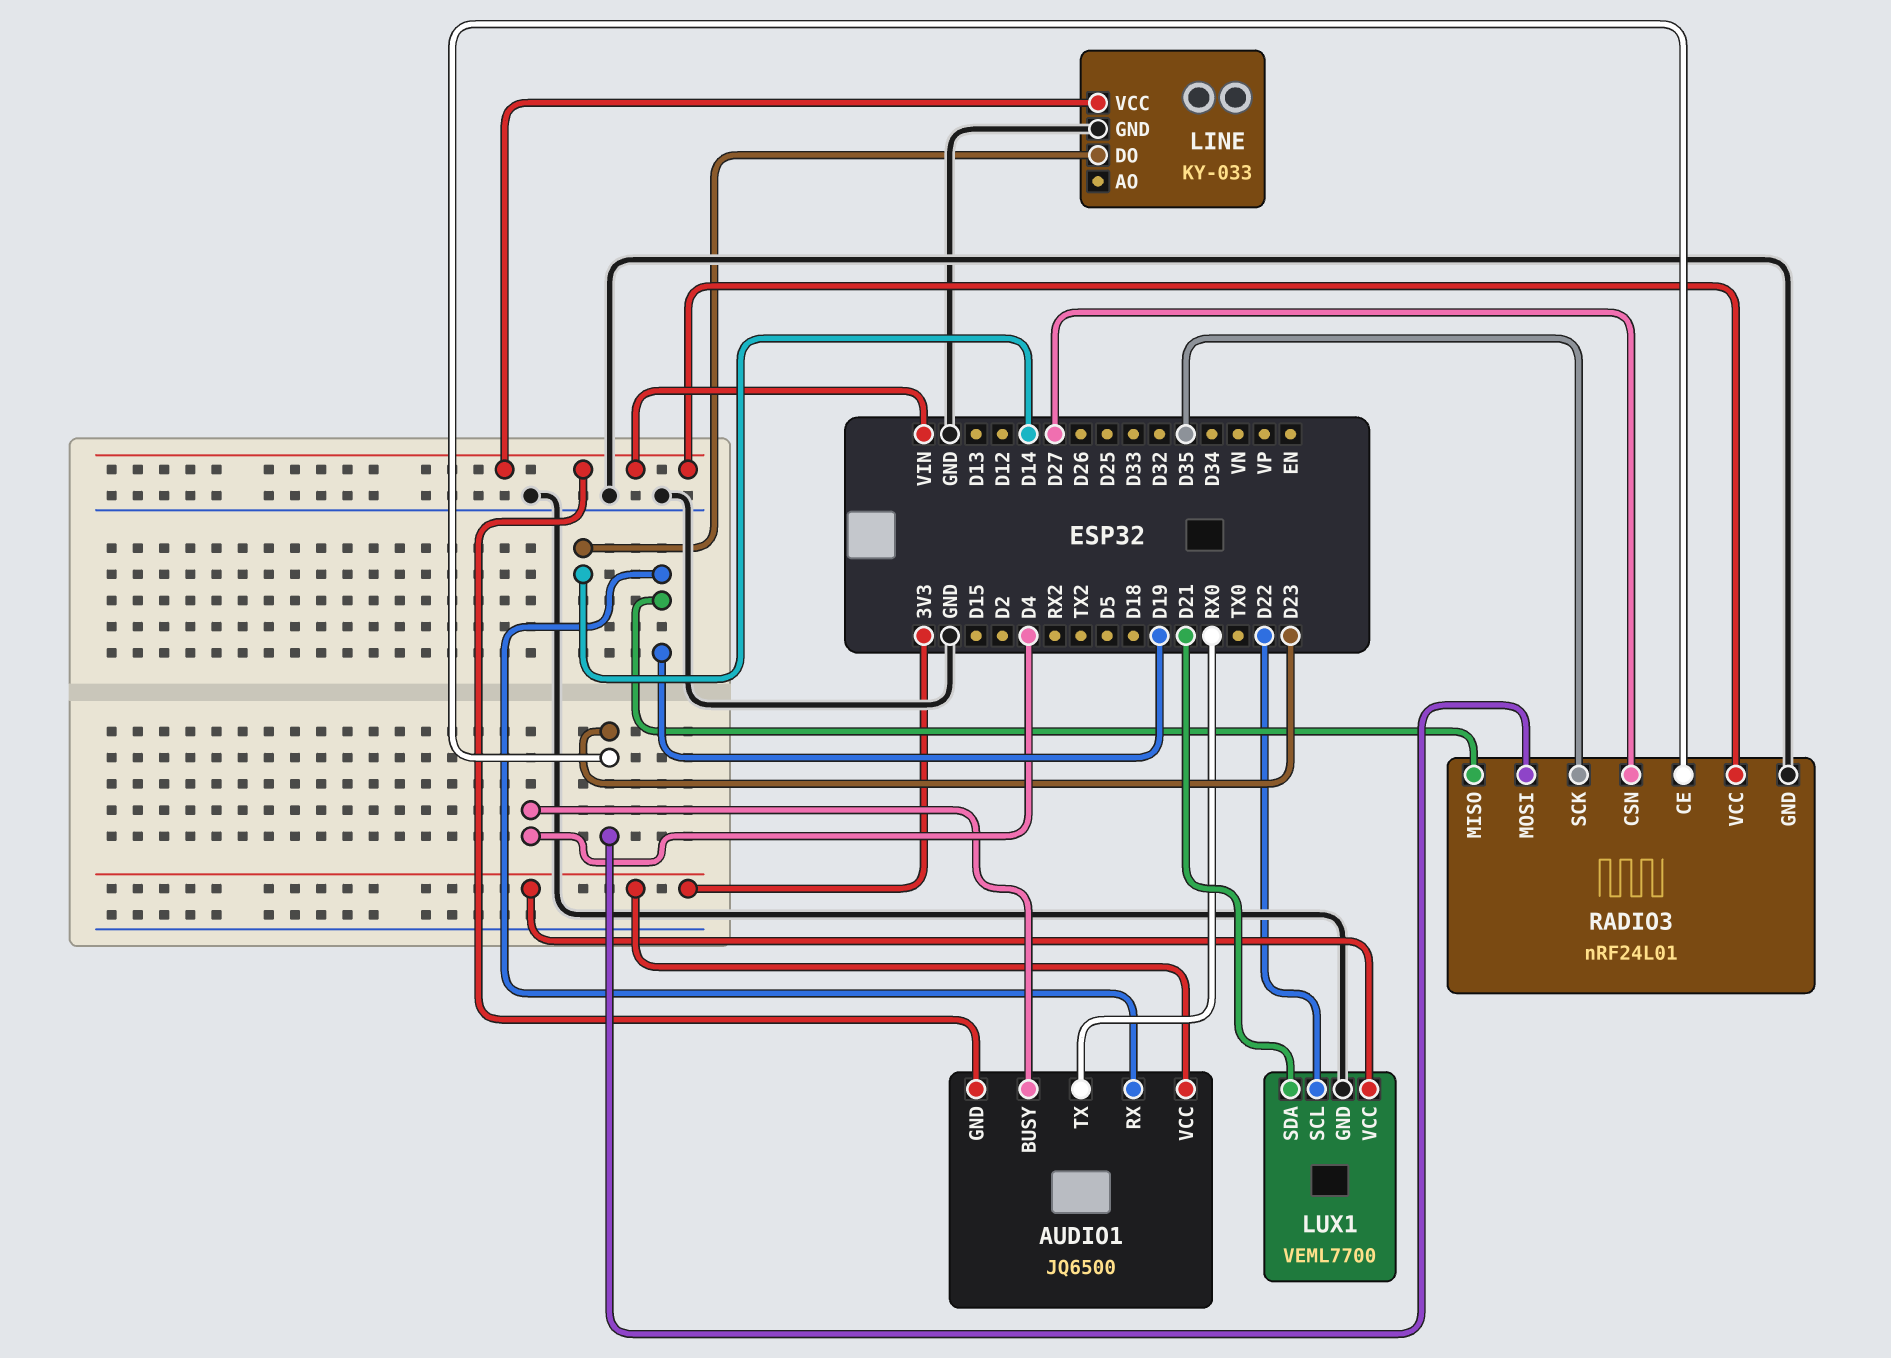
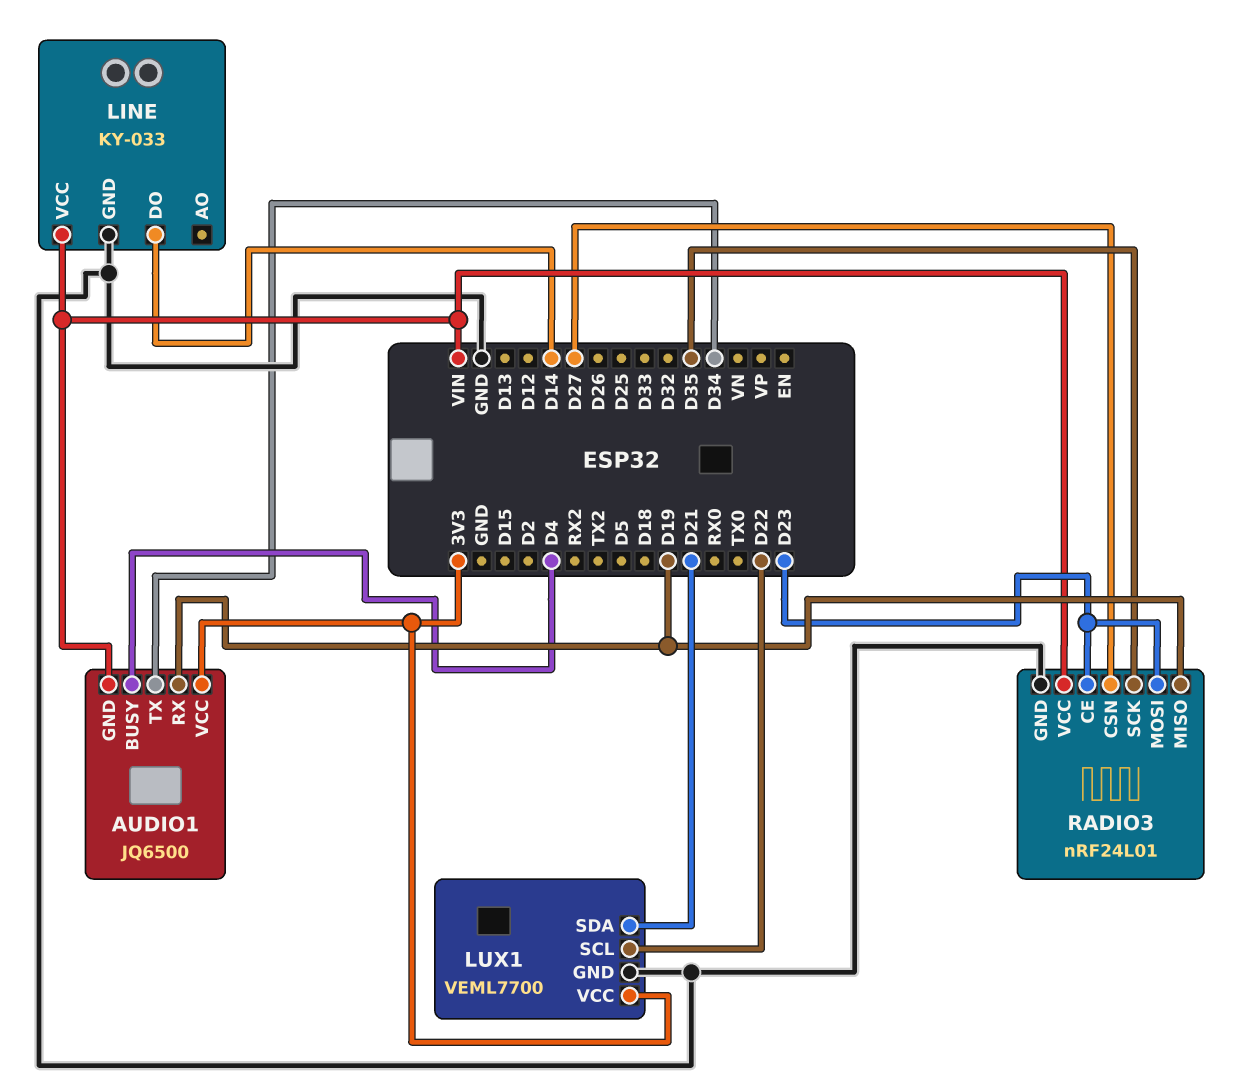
AUDIO1 pin TX: RX0 -> D34

